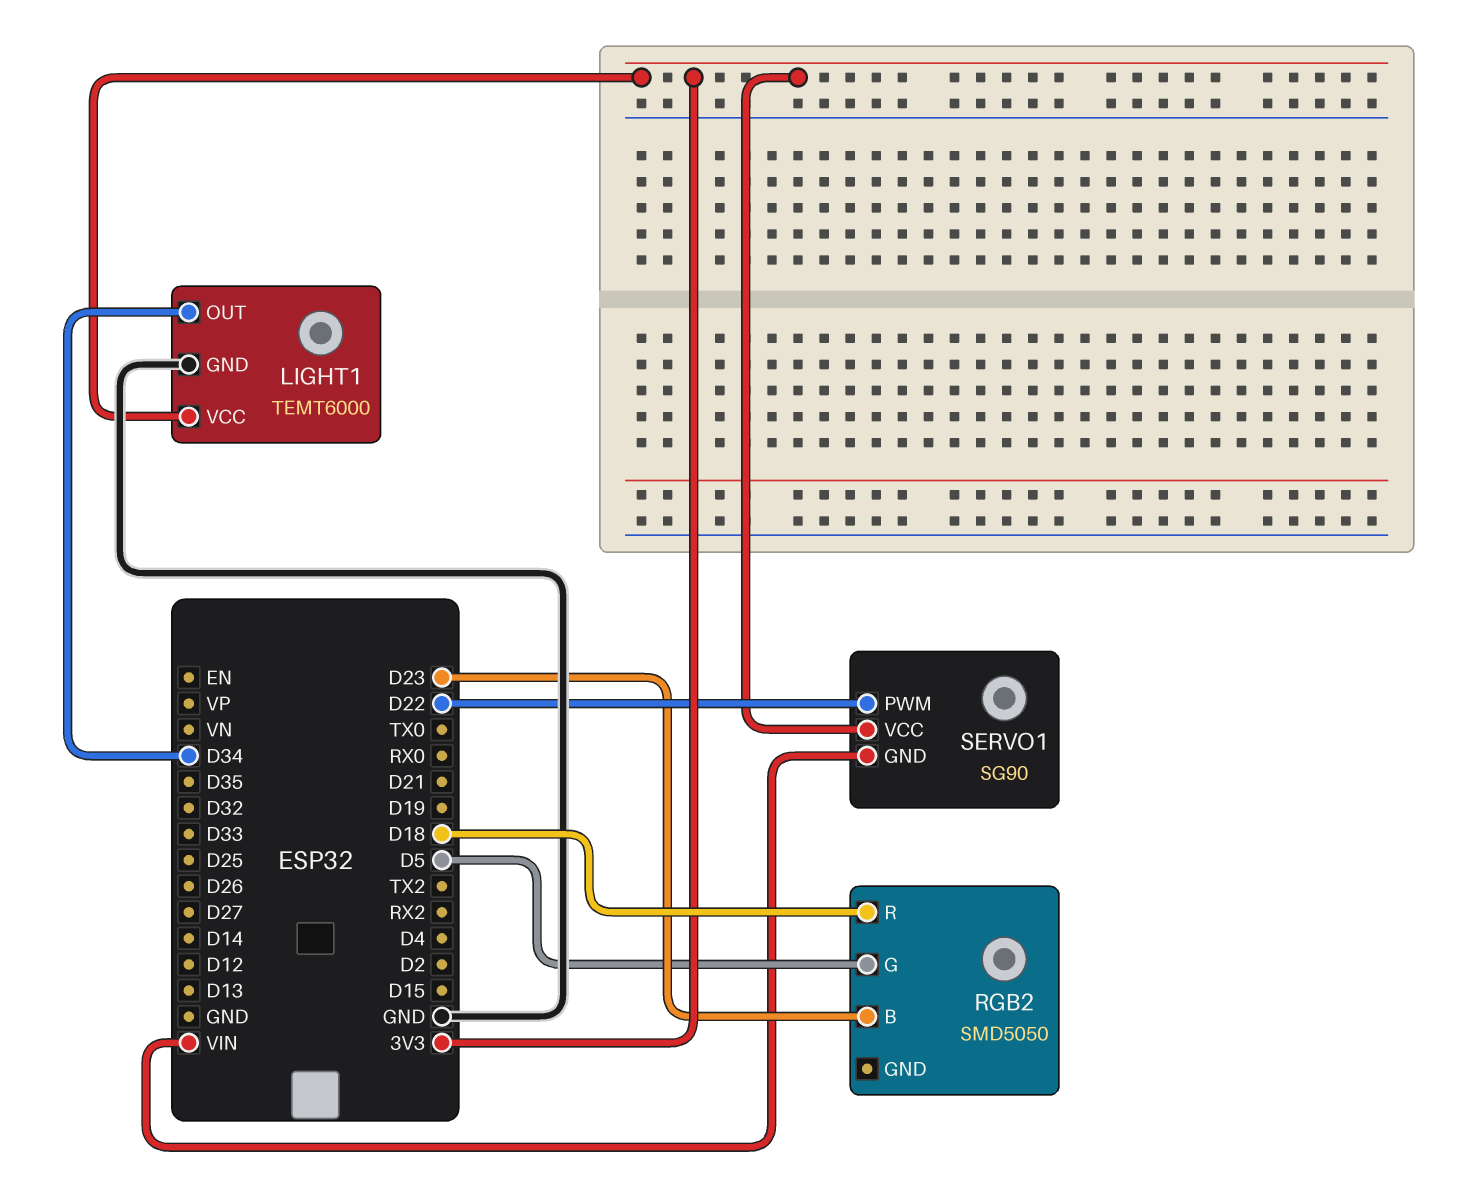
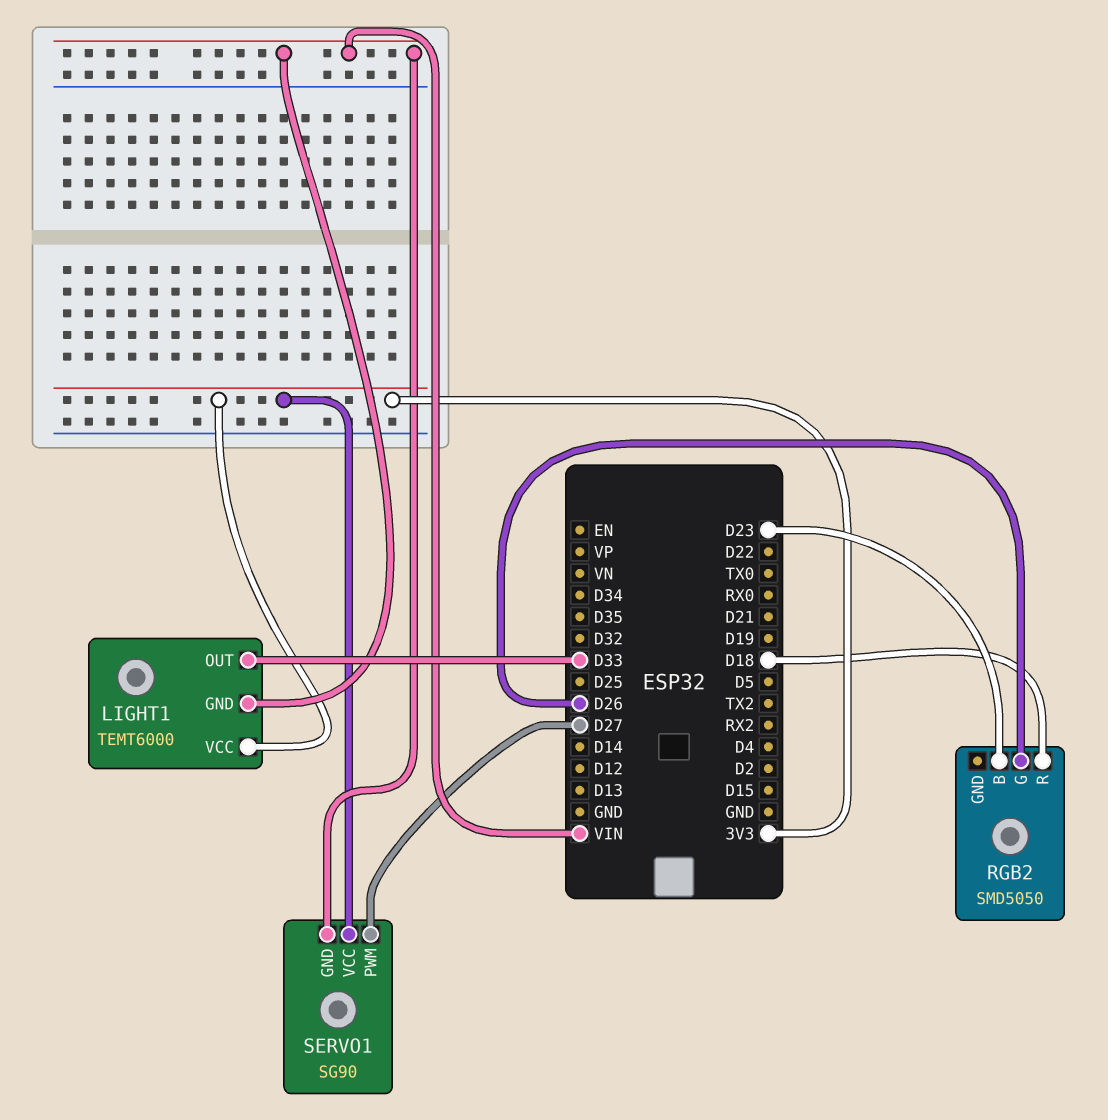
LIGHT1 pin GND: GND -> VIN
LIGHT1 pin OUT: D34 -> D33
RGB2 pin G: D5 -> D26
SERVO1 pin PWM: D22 -> D27

